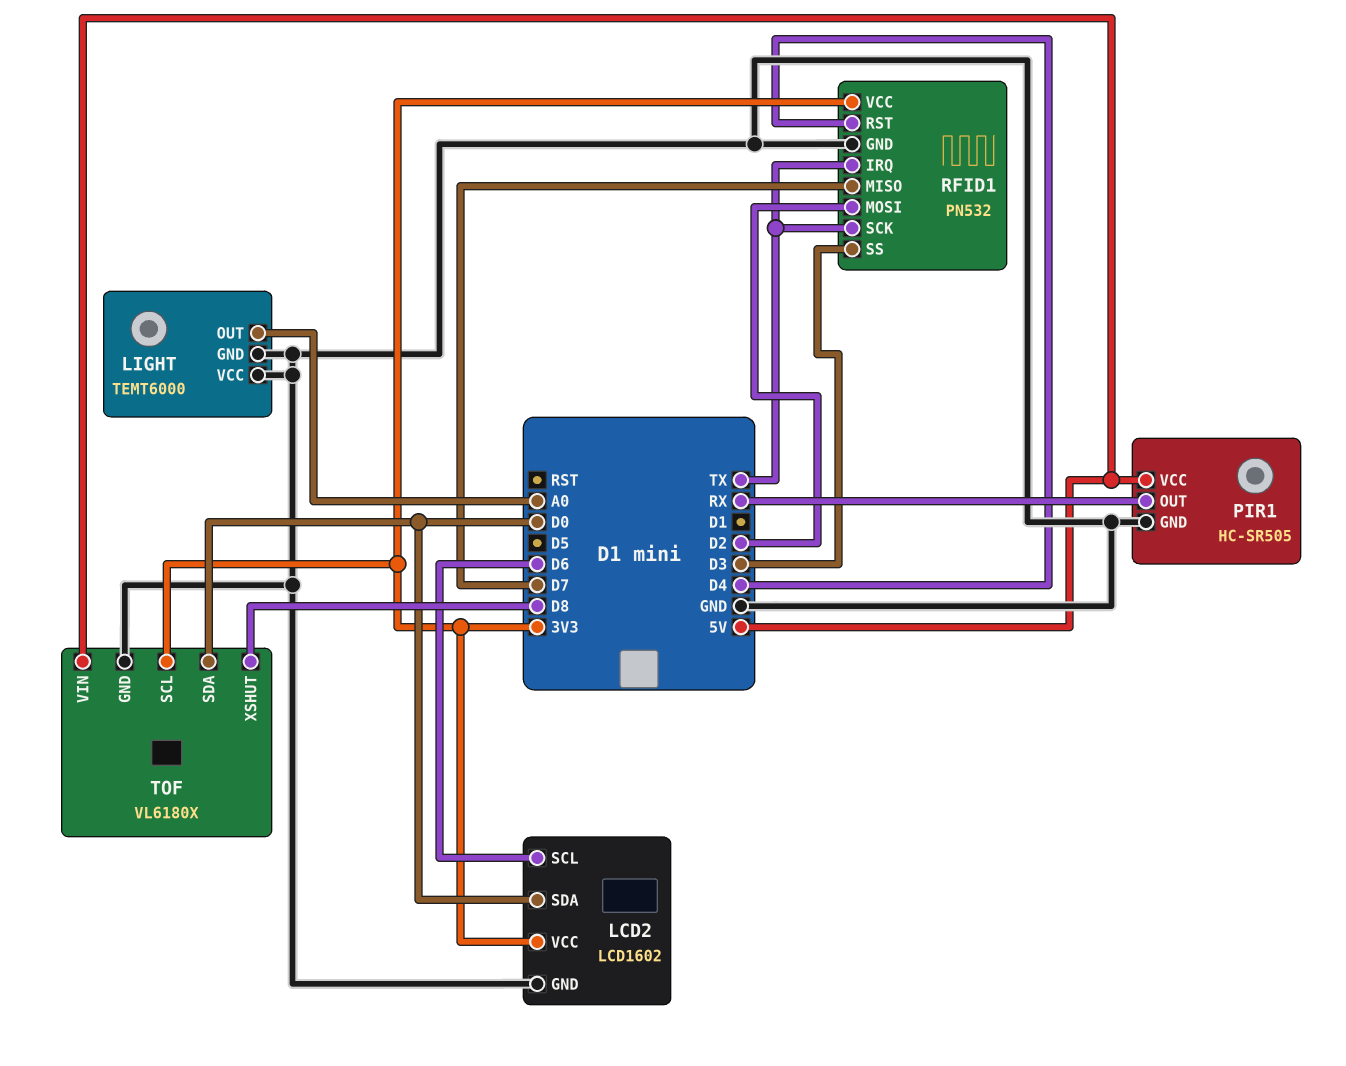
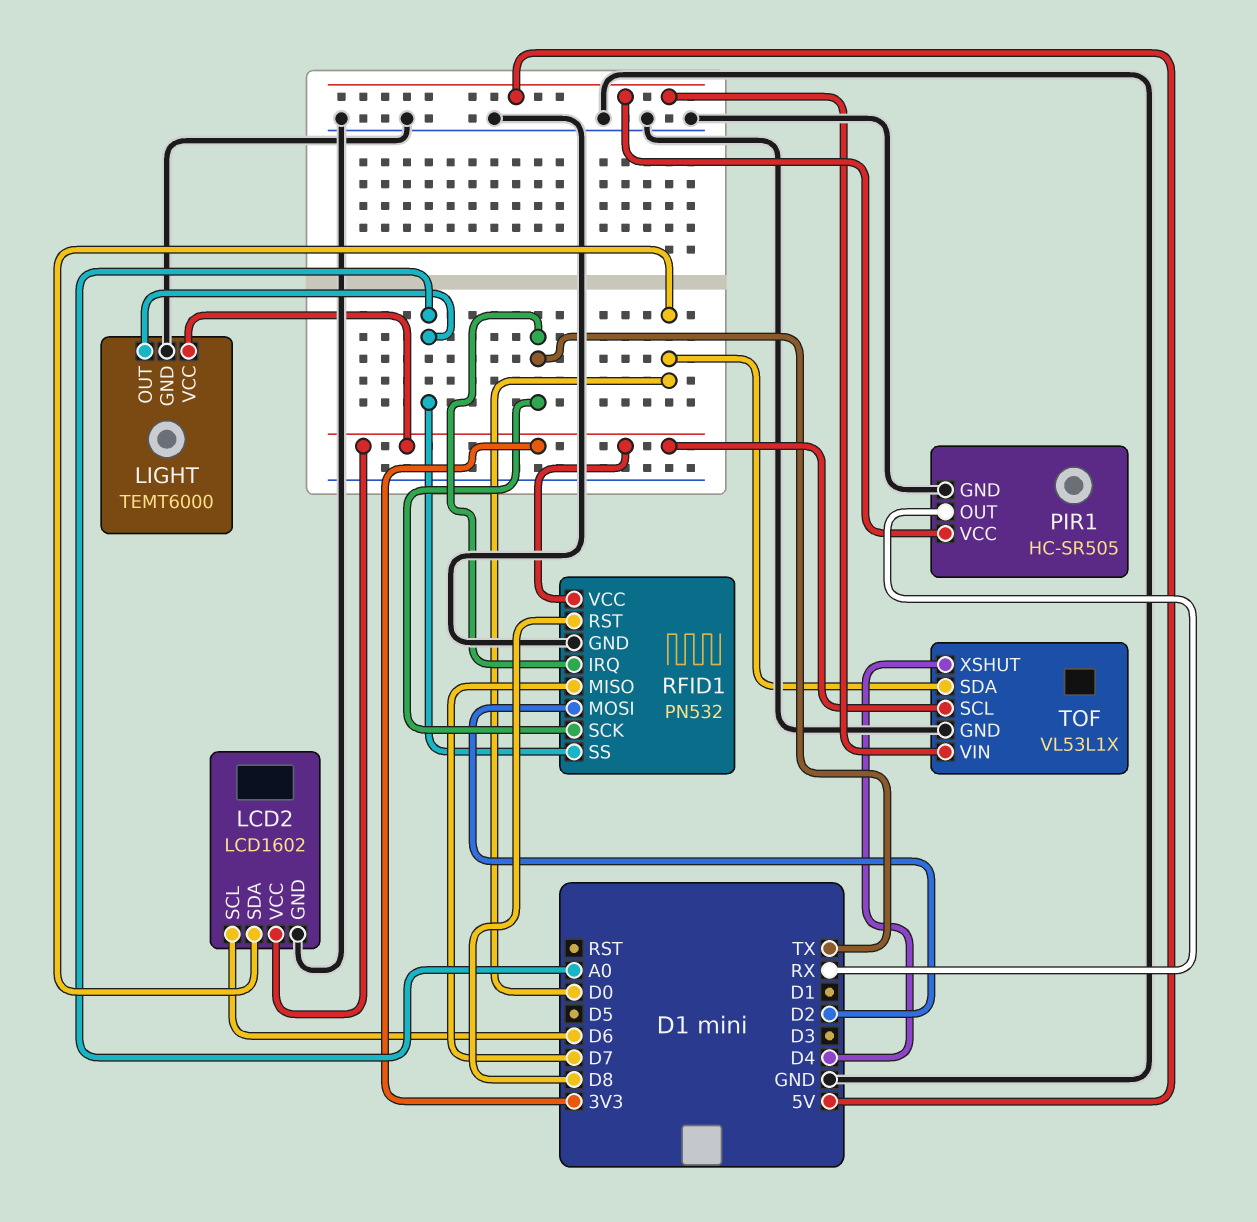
LIGHT pin VCC: GND -> 3V3
RFID1 pin RST: D4 -> D8
RFID1 pin SS: D3 -> A0
TOF: VL6180X -> VL53L1X
TOF pin XSHUT: D8 -> D4

